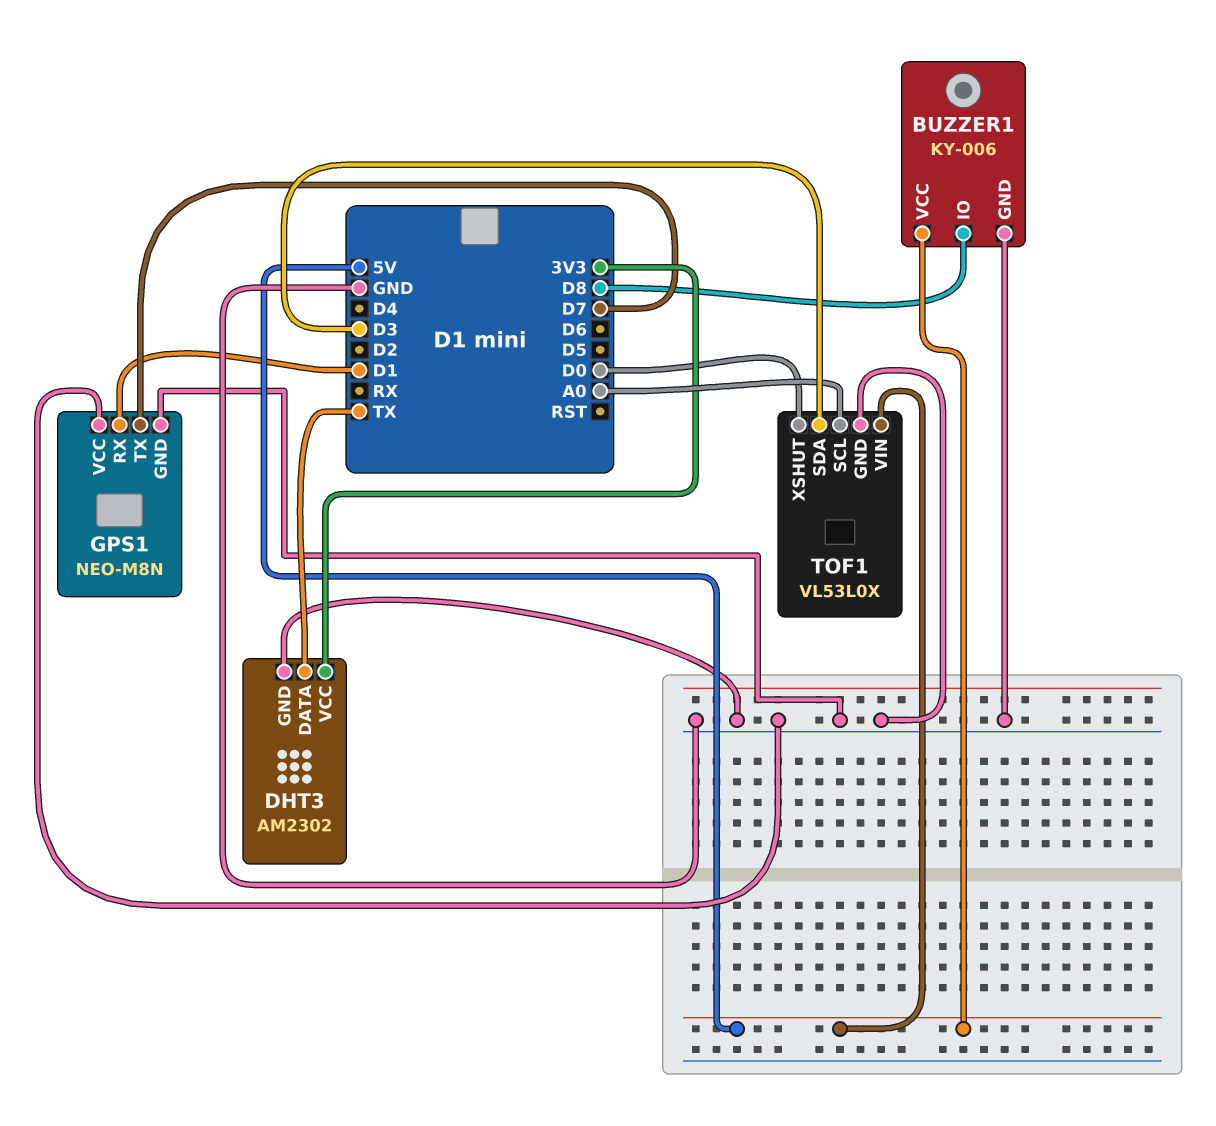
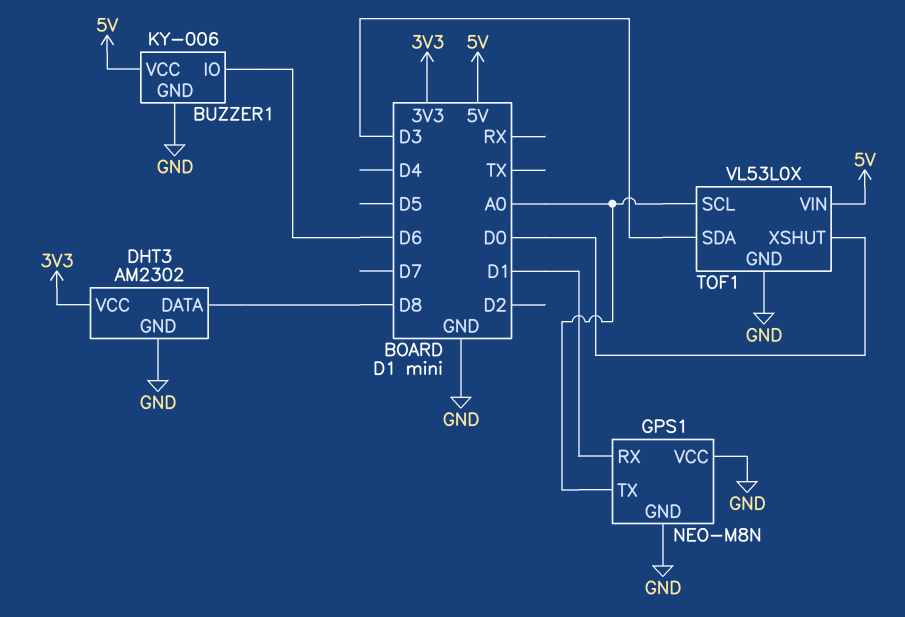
BUZZER1 pin IO: D8 -> D6
DHT3 pin DATA: TX -> D8
GPS1 pin TX: D7 -> A0

